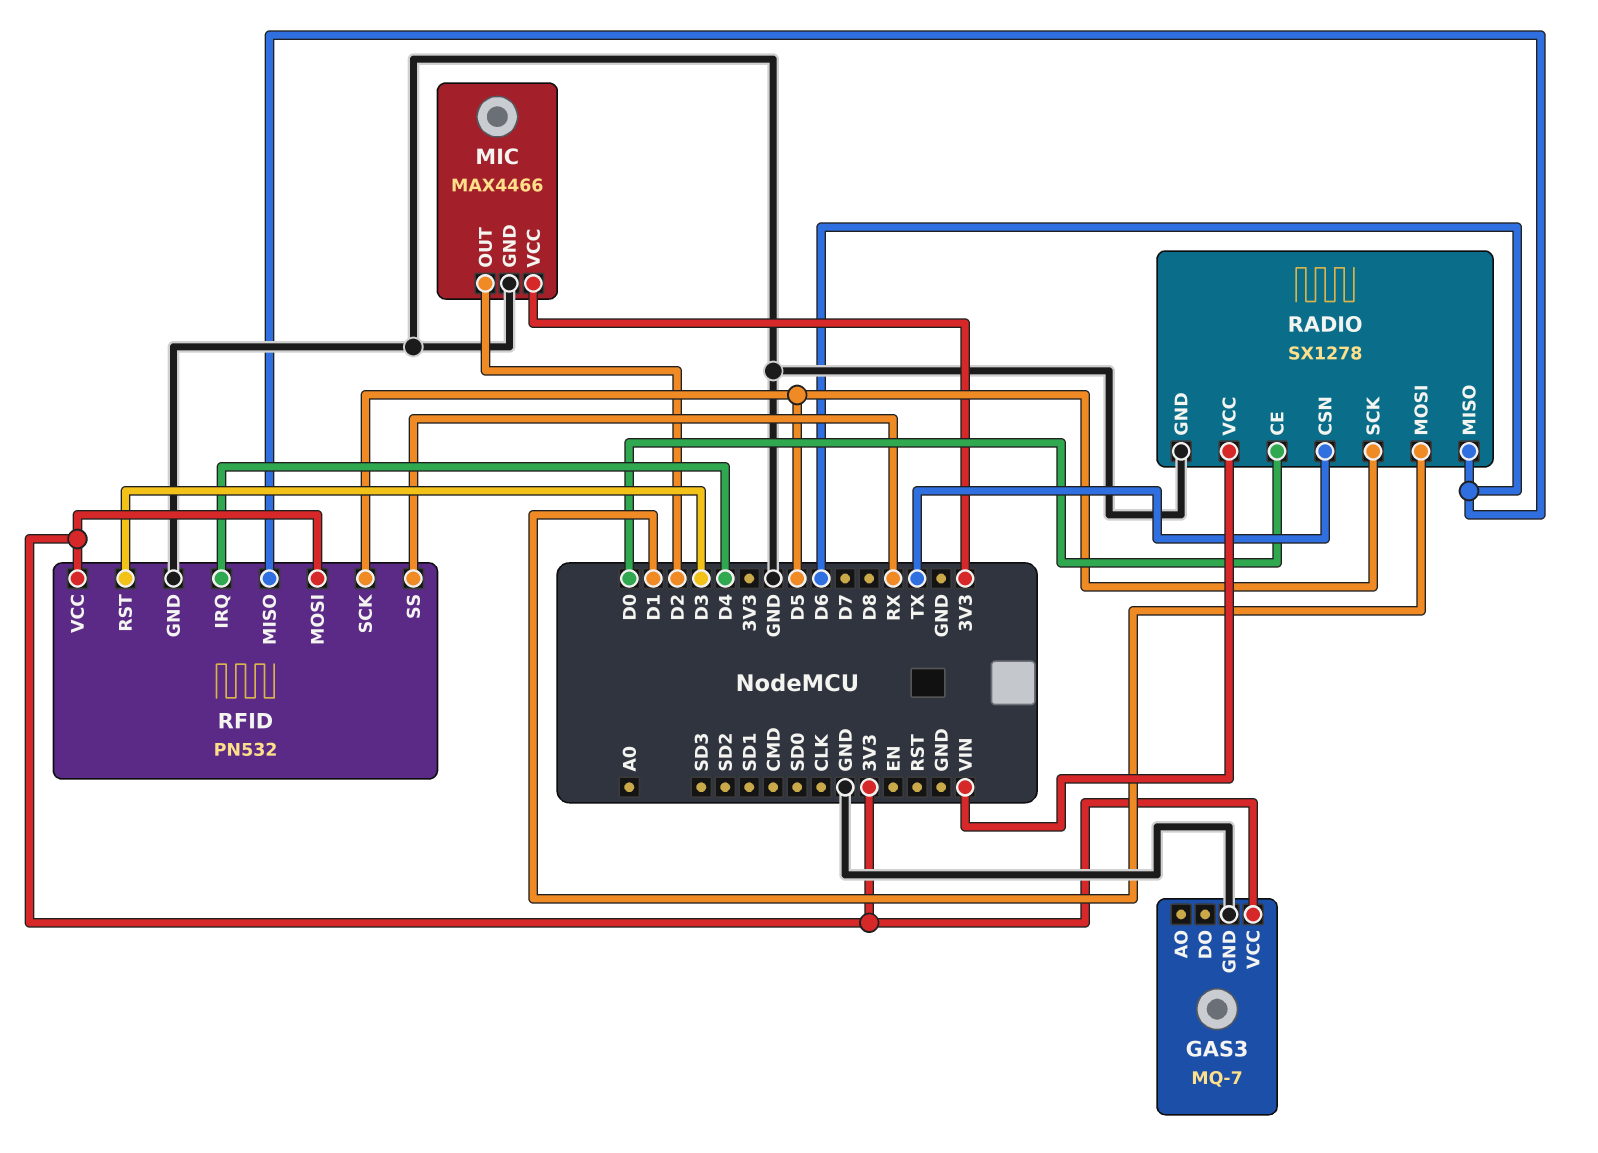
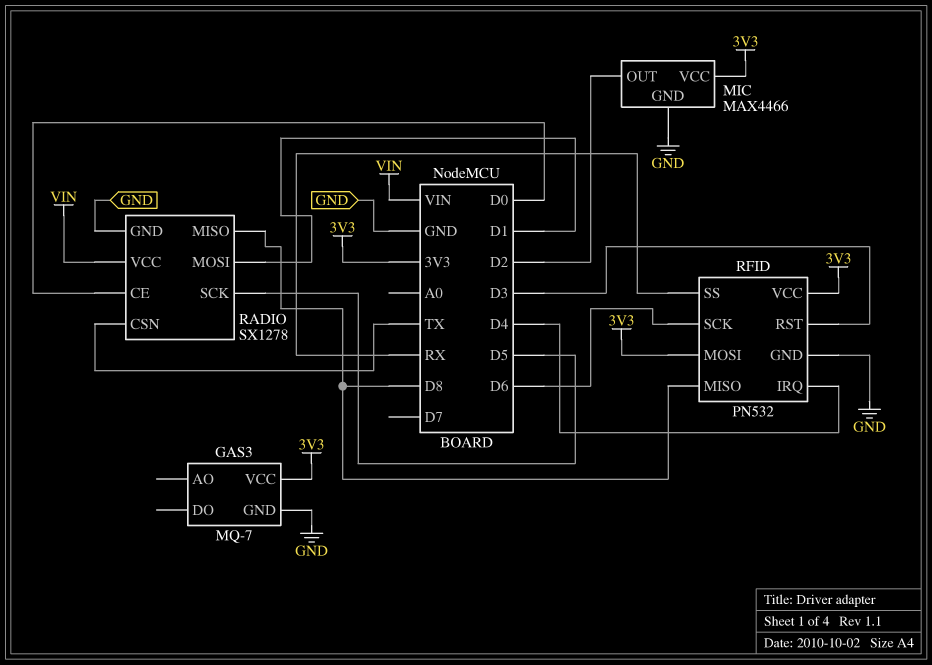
RADIO pin MISO: D6 -> D8
RFID pin MISO: D6 -> D8
RFID pin SCK: D5 -> D6

